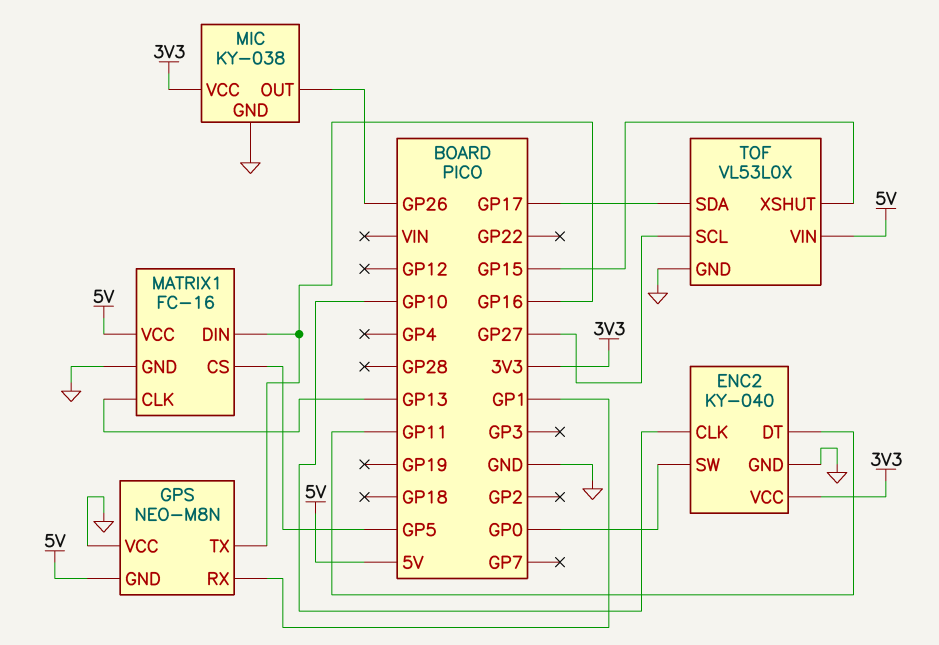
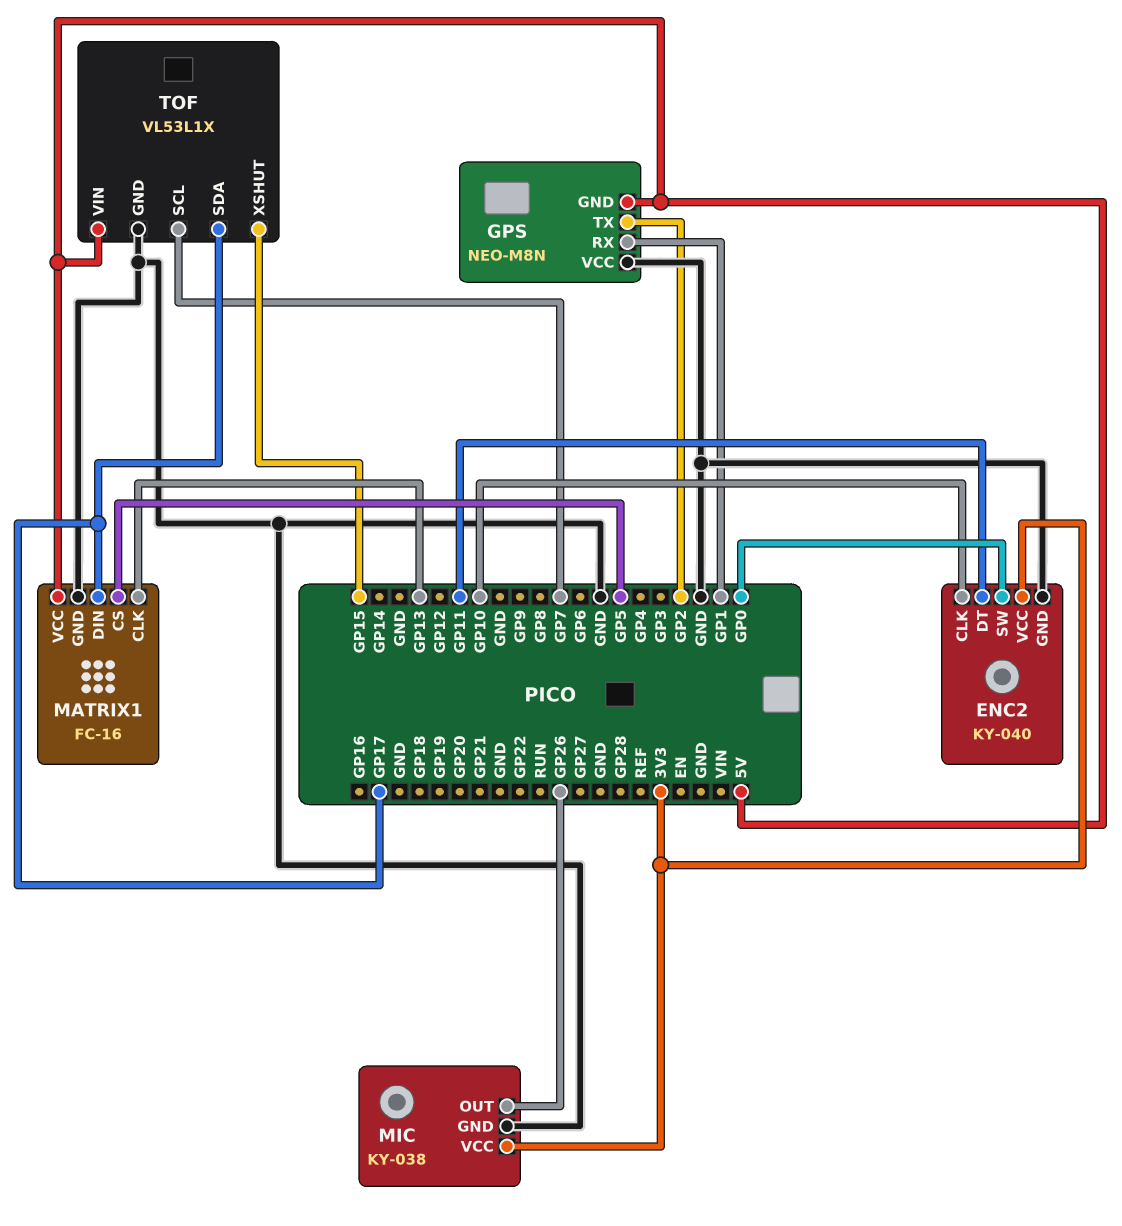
GPS pin TX: GP16 -> GP2
MATRIX1 pin DIN: GP16 -> GP17
TOF: VL53L0X -> VL53L1X
TOF pin SCL: GP27 -> GP7

